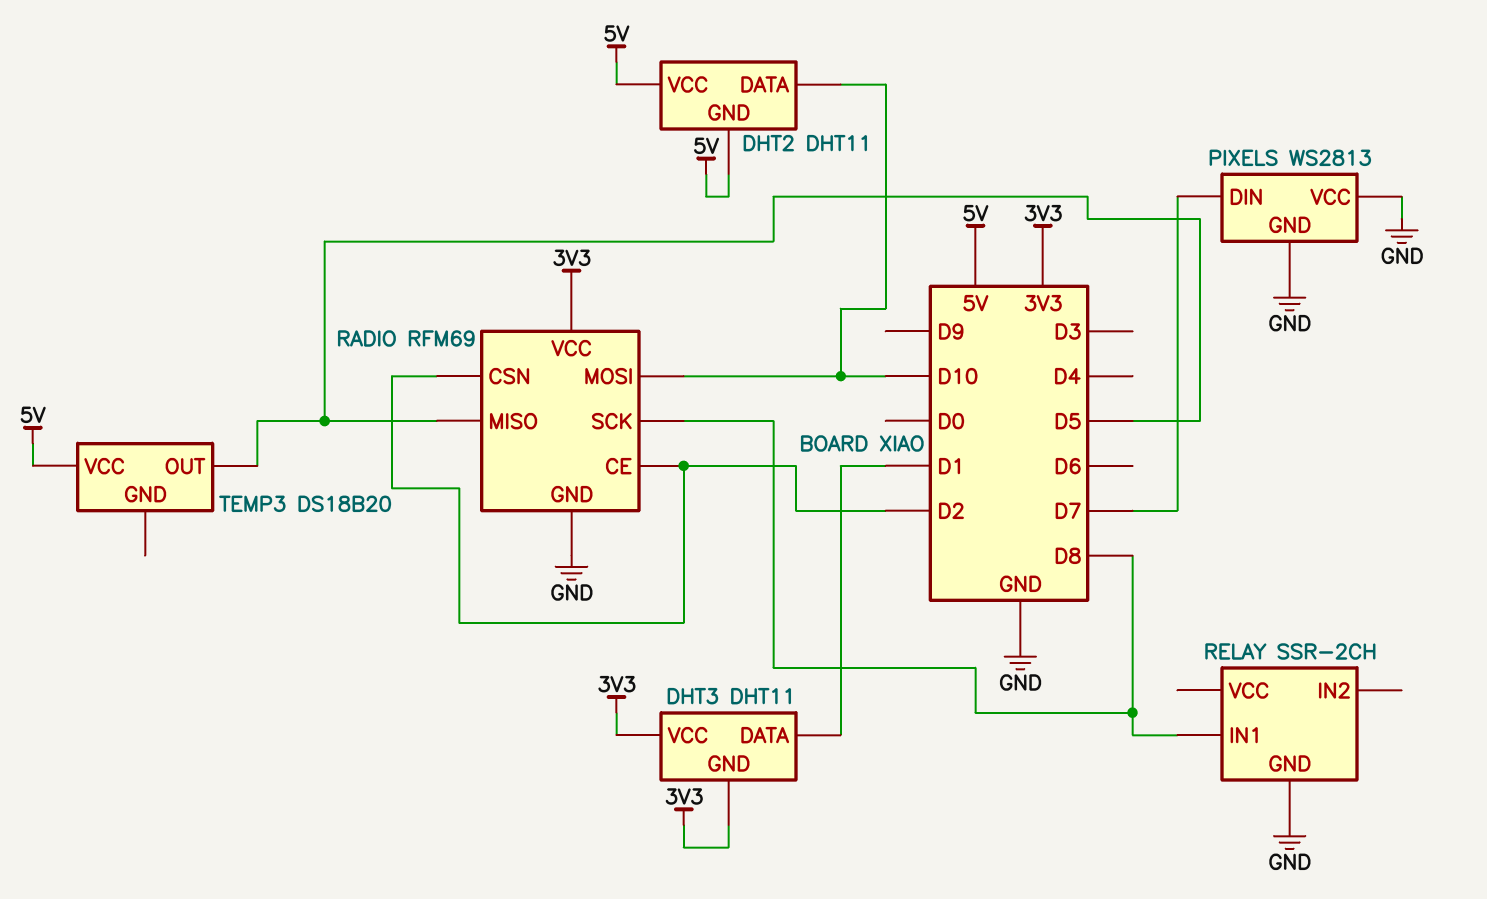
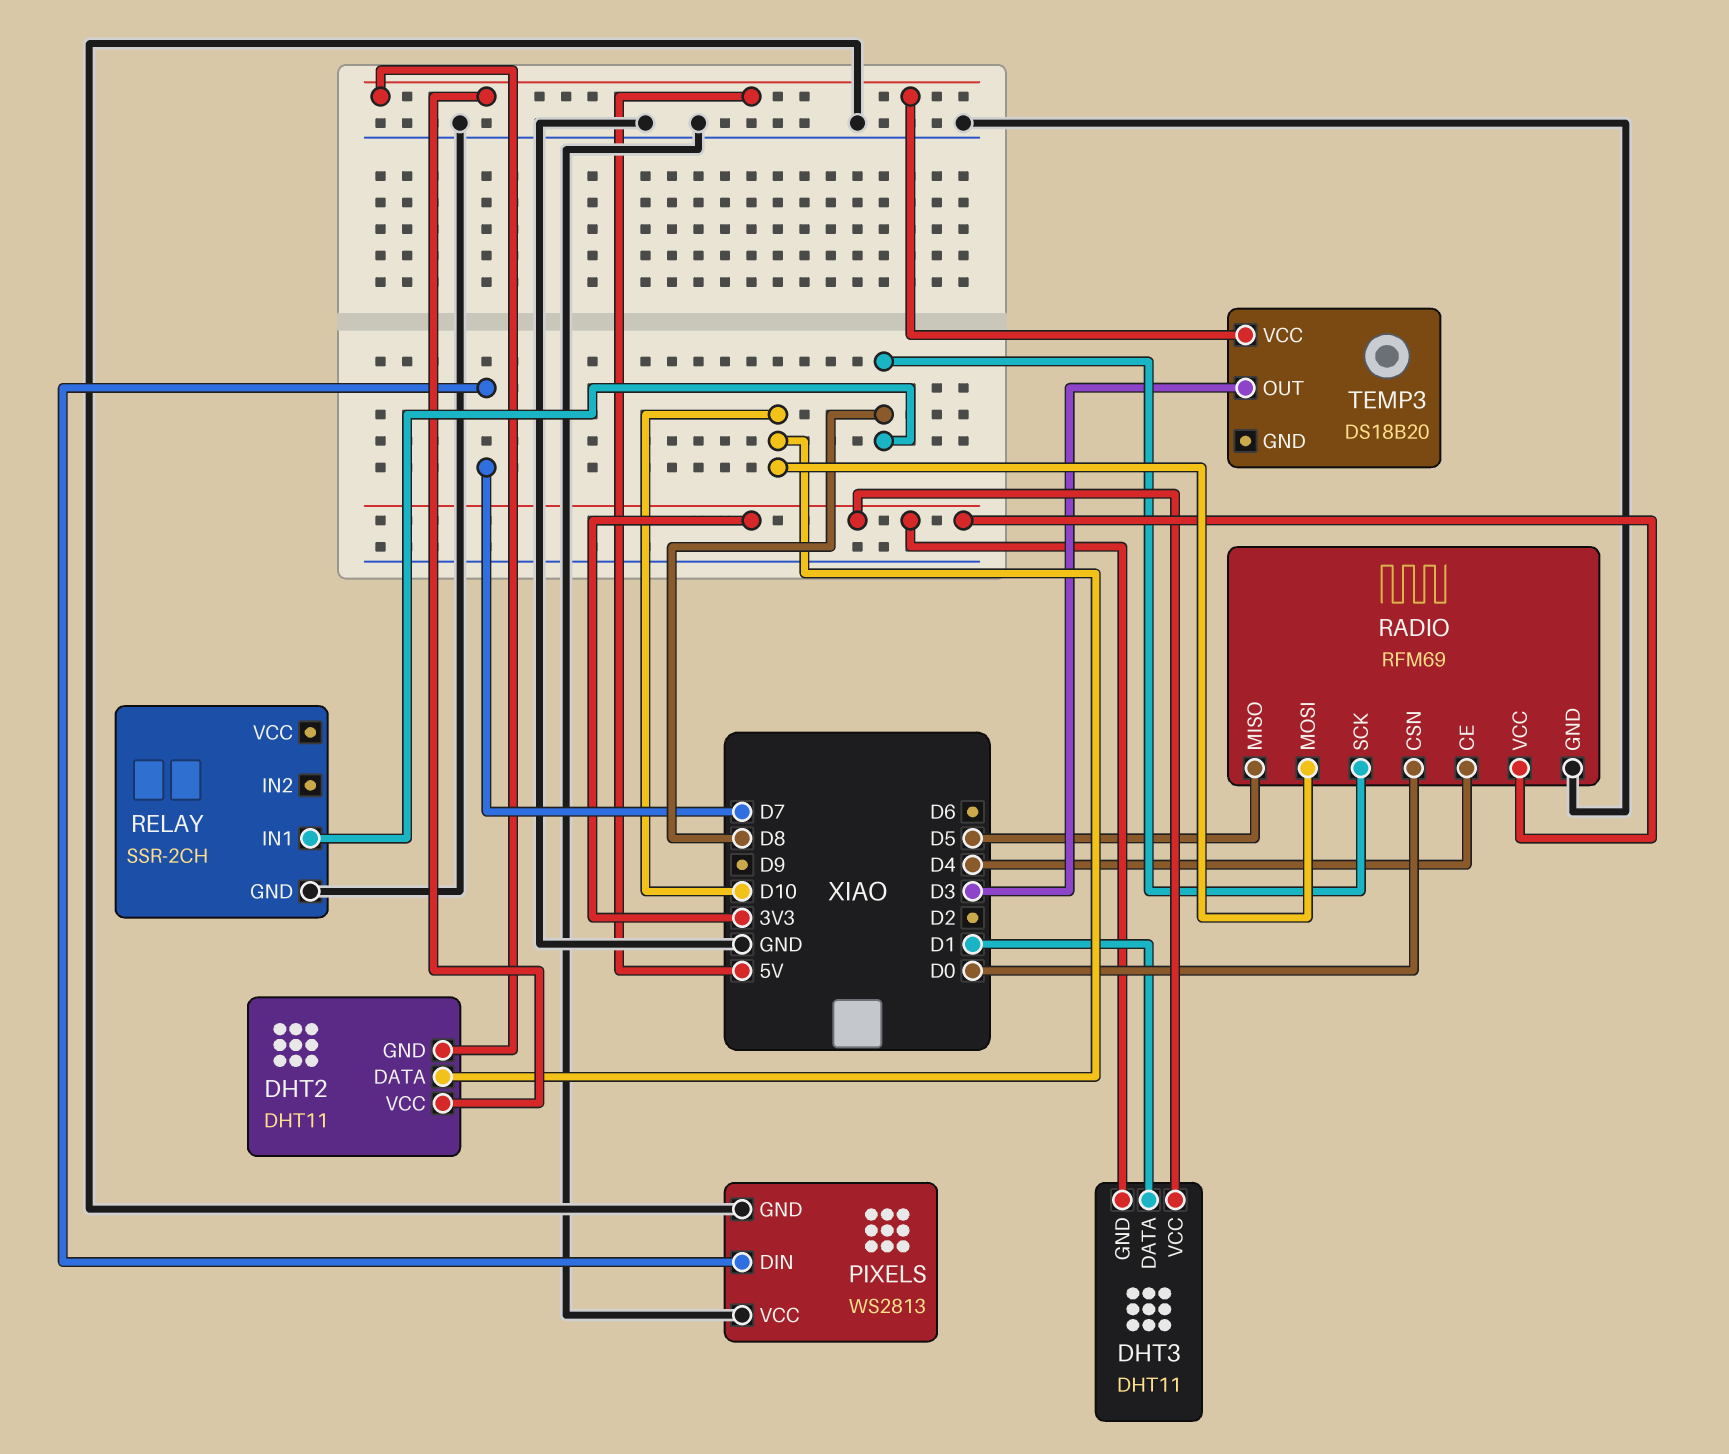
RADIO pin CE: D2 -> D4
RADIO pin CSN: D2 -> D0
TEMP3 pin OUT: D5 -> D3

